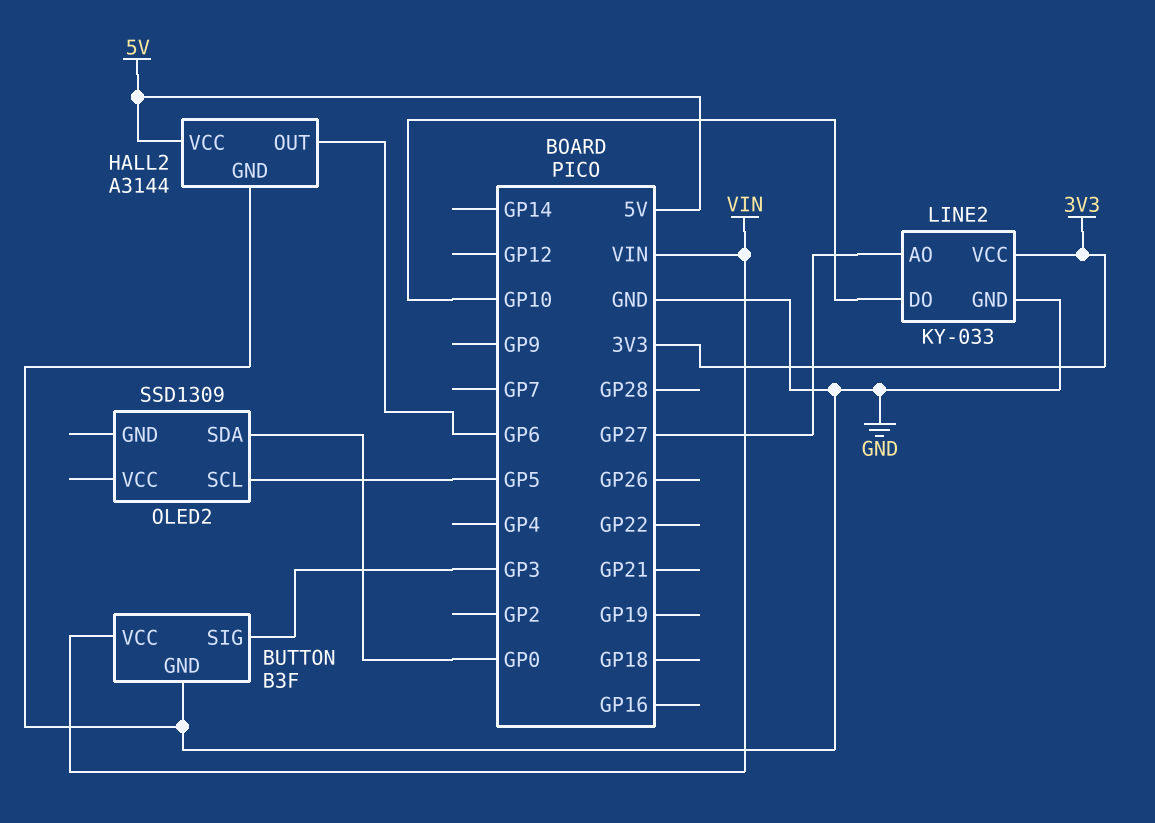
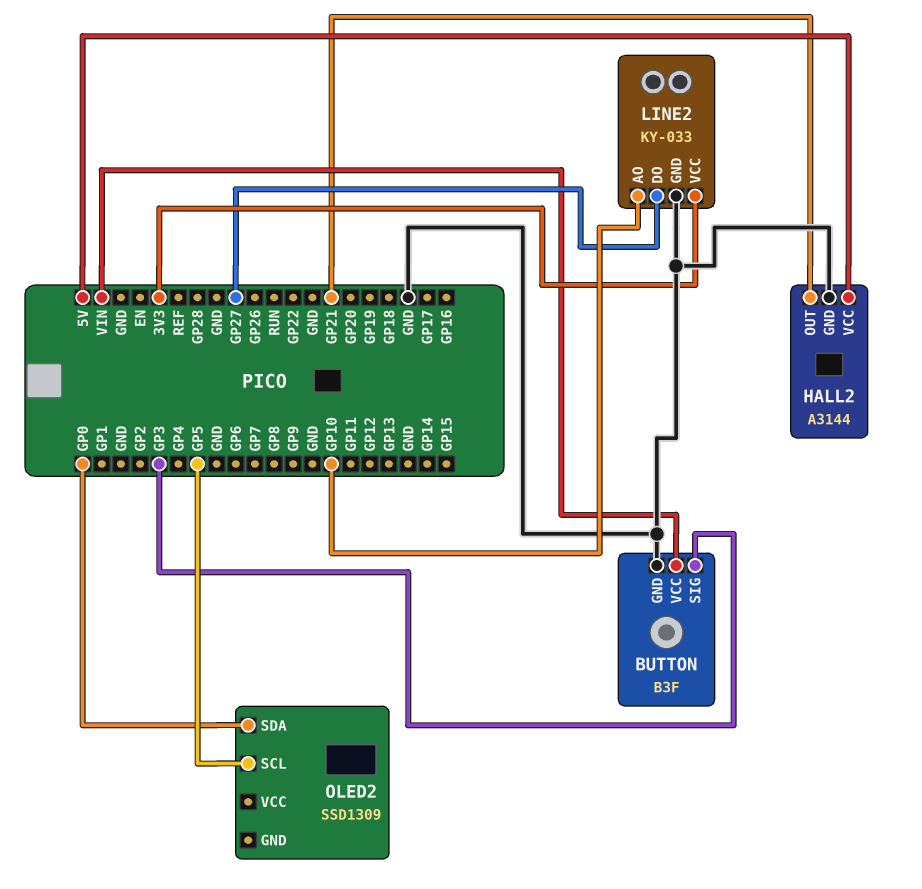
HALL2 pin OUT: GP6 -> GP21
LINE2 pin AO: GP27 -> GP10
LINE2 pin DO: GP10 -> GP27

